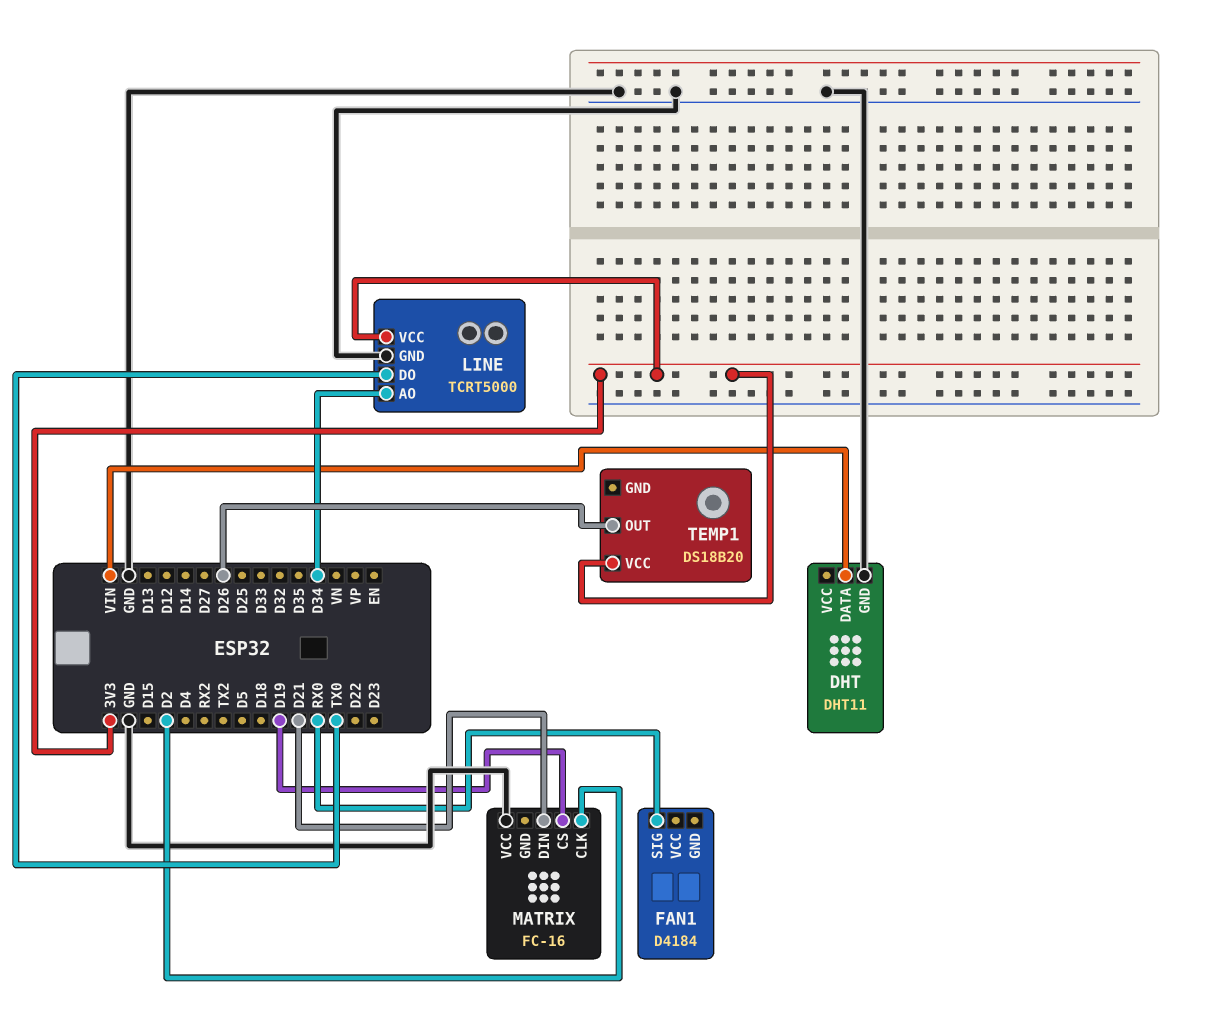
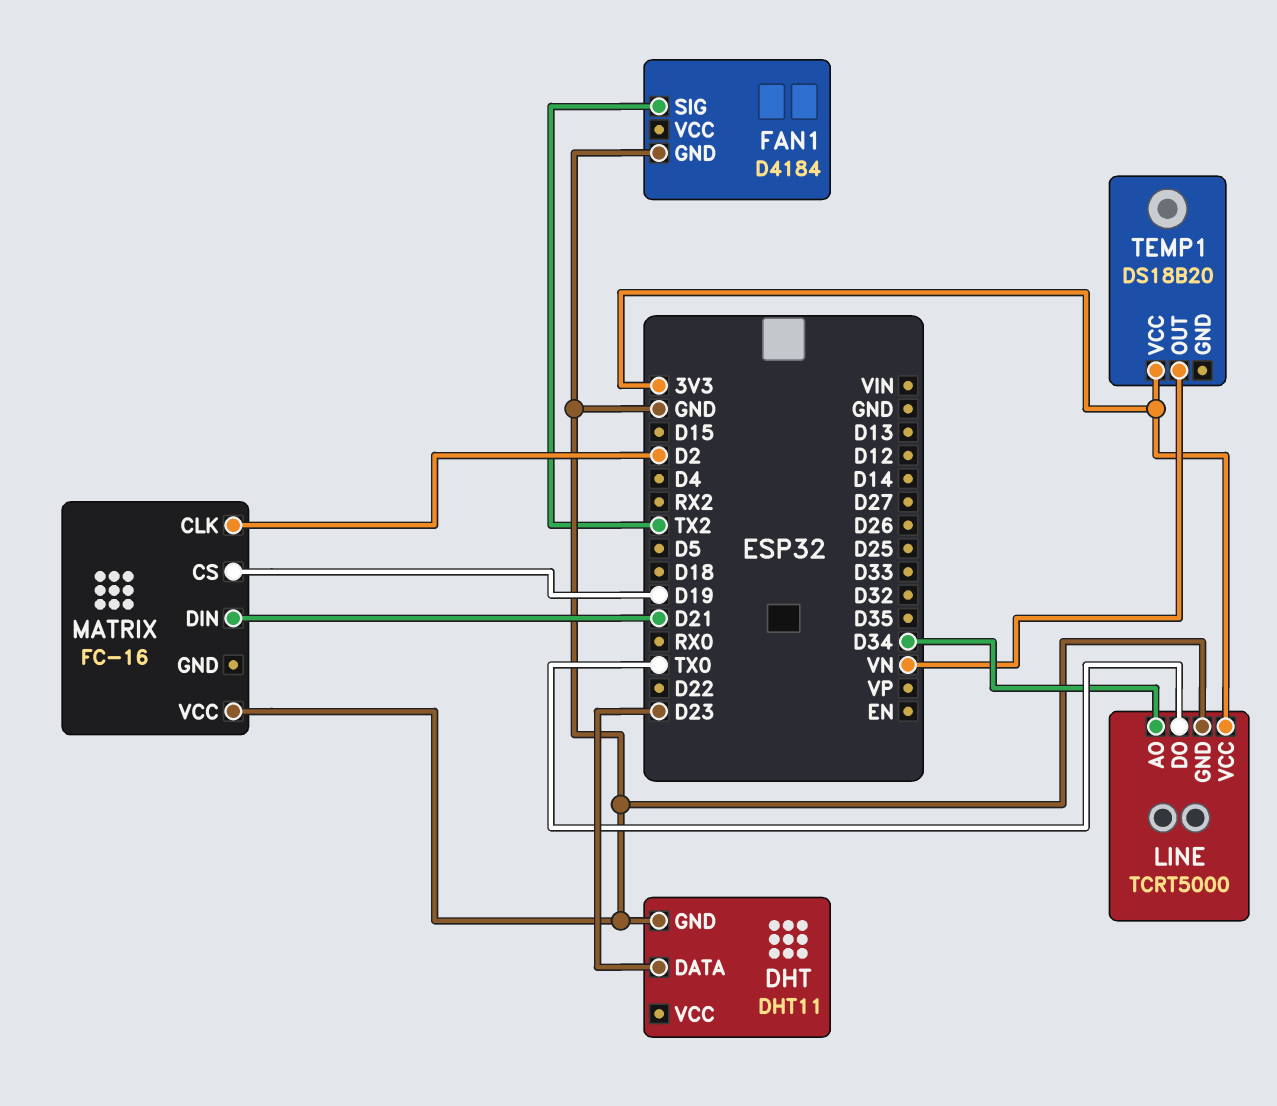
DHT pin DATA: VIN -> D23
FAN1 pin GND: none -> GND
FAN1 pin SIG: RX0 -> TX2
TEMP1 pin OUT: D26 -> VN

